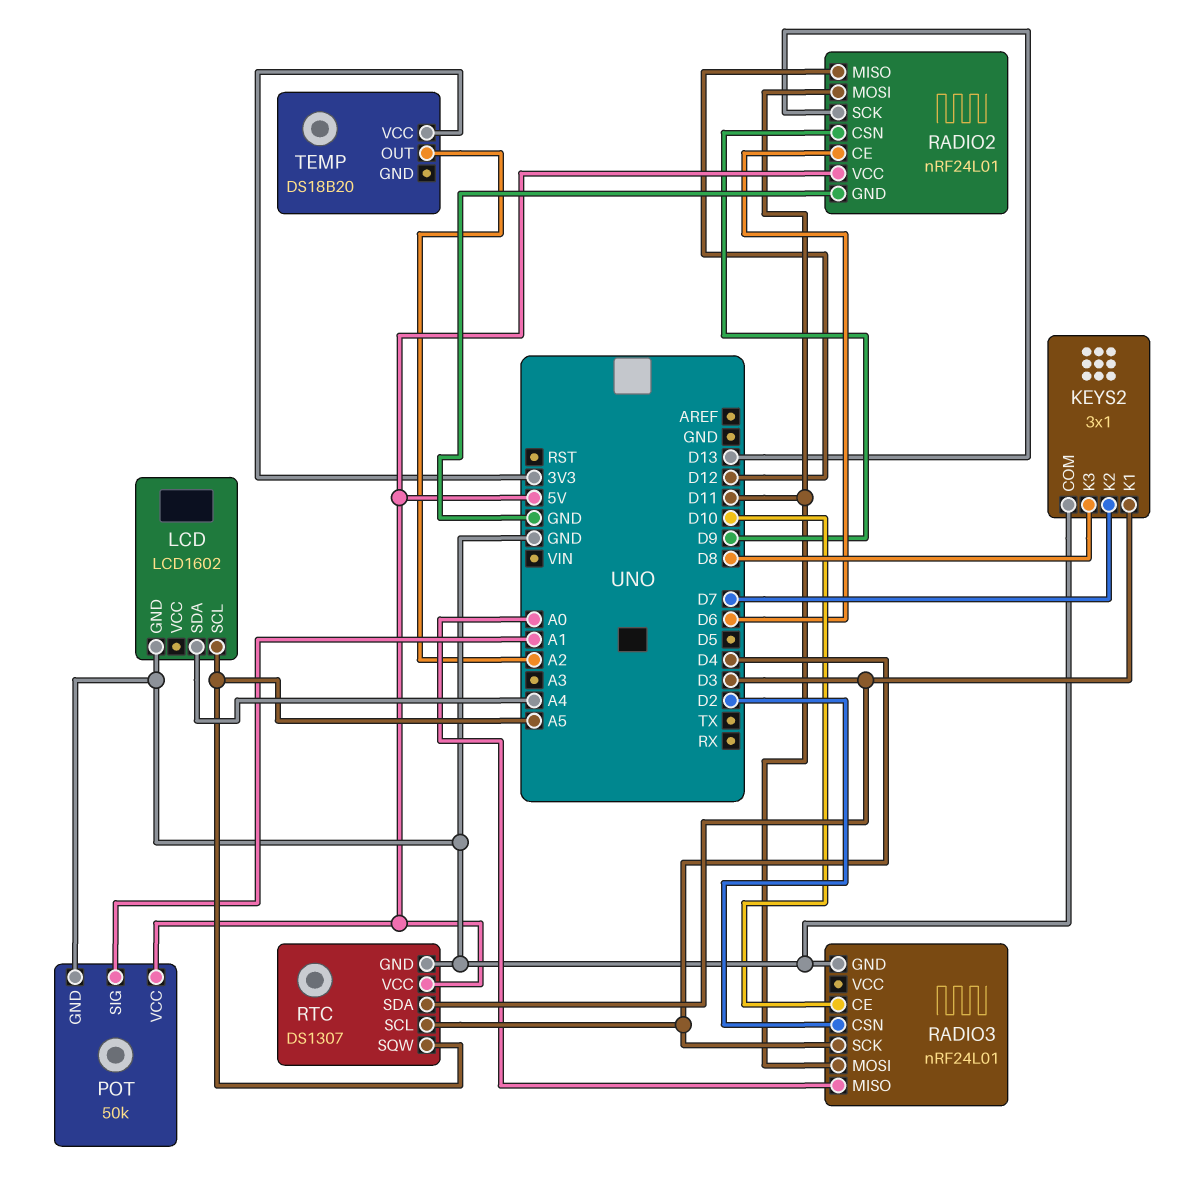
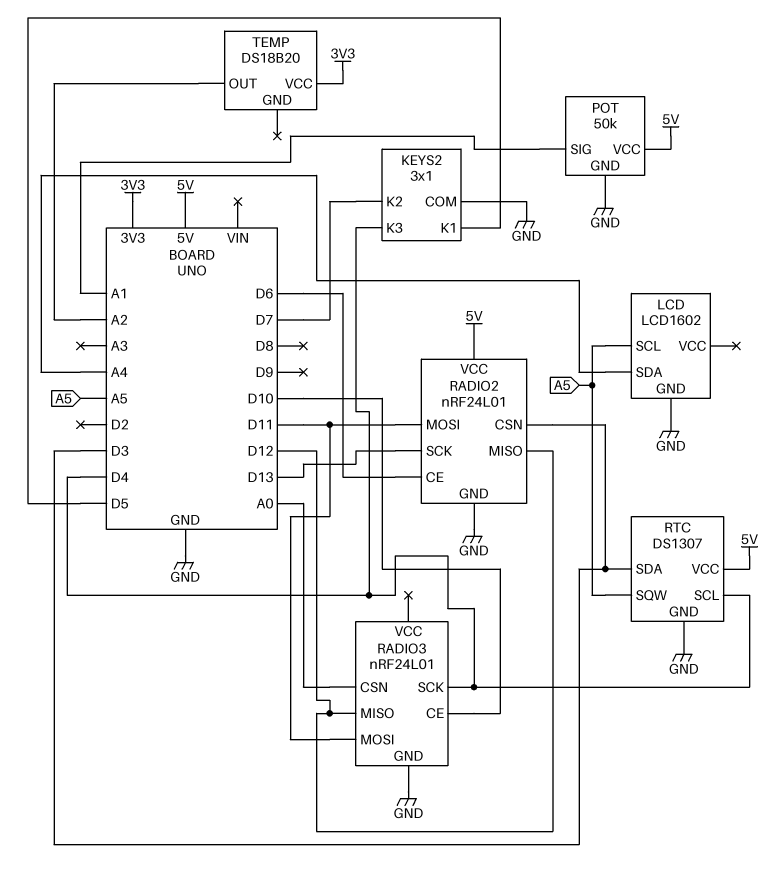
KEYS2 pin K1: D3 -> D5
KEYS2 pin K3: D8 -> D4
RADIO2 pin CSN: D9 -> D3
RADIO3 pin CSN: D2 -> A0
RADIO3 pin MISO: A0 -> D12

